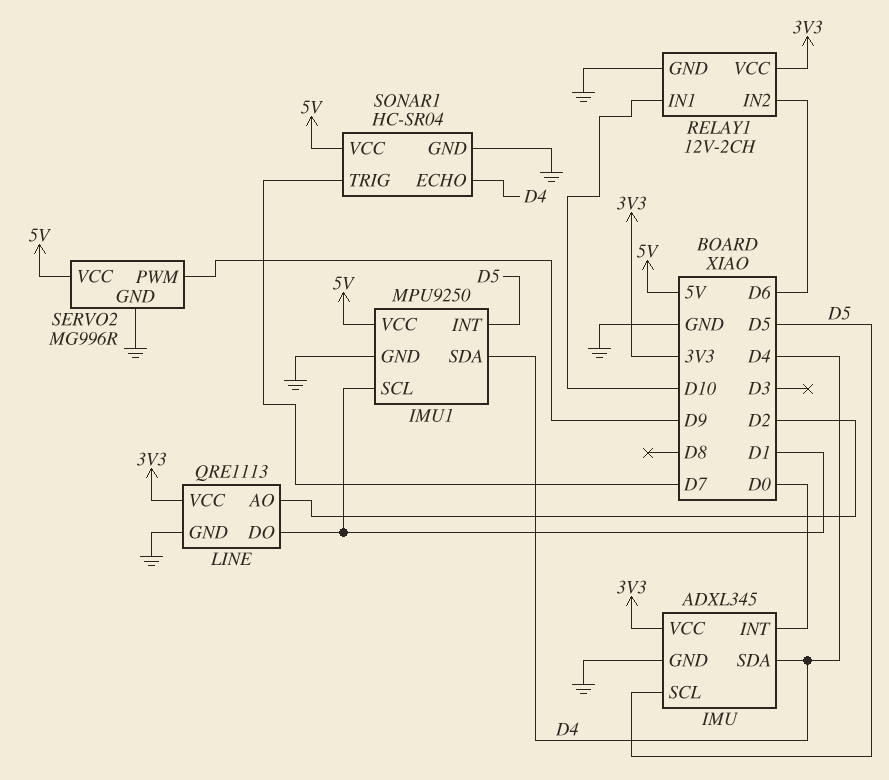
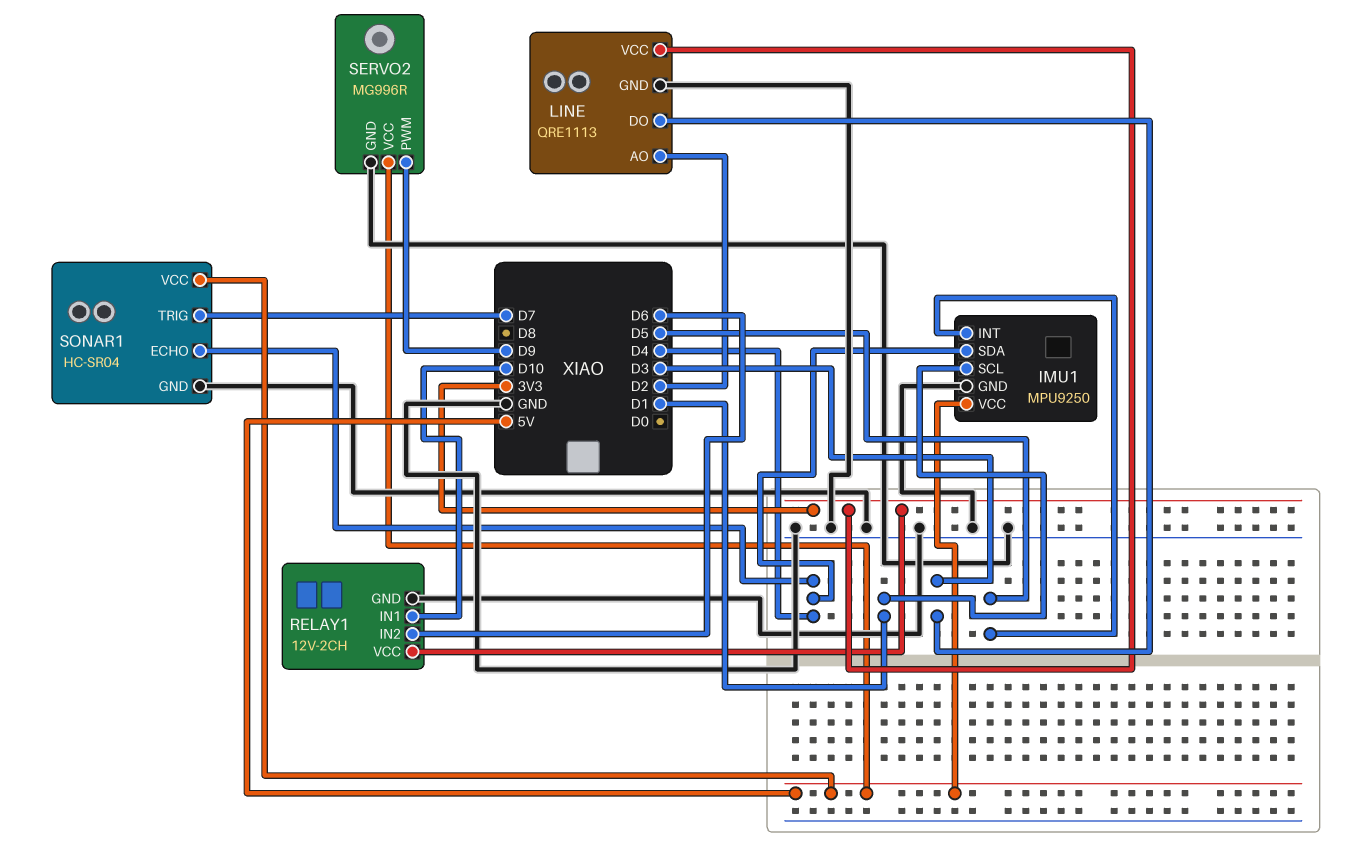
IMU: ADXL345 -> none
IMU pin GND: GND -> none
IMU pin INT: D0 -> none
IMU pin SCL: D5 -> none
IMU pin SDA: D4 -> none
IMU pin VCC: 3V3 -> none
LINE pin DO: D1 -> D3

